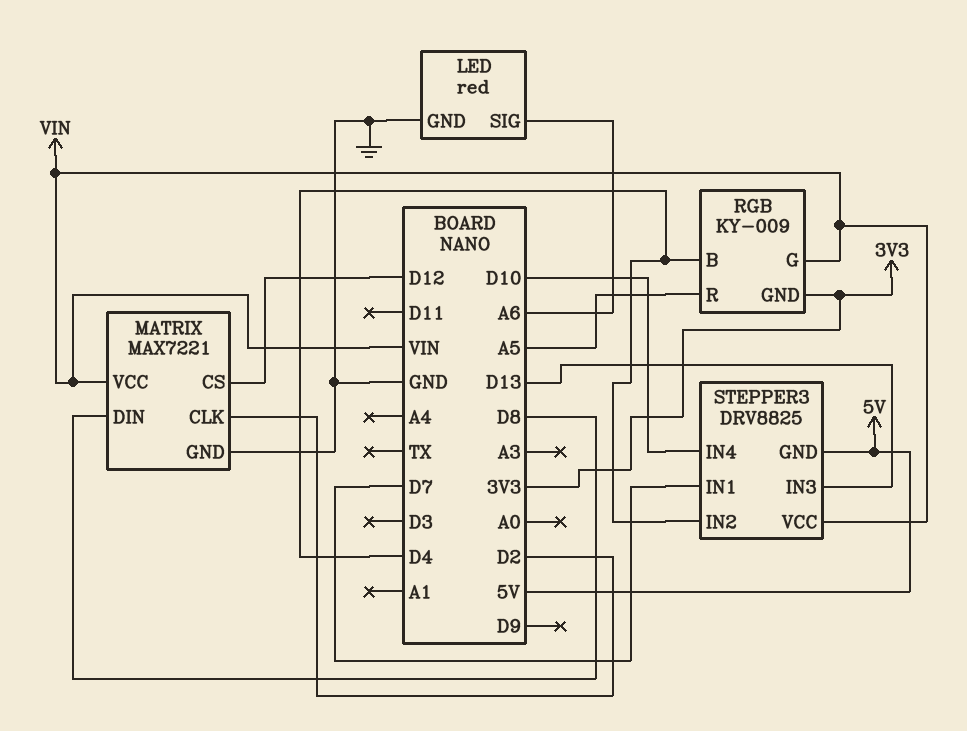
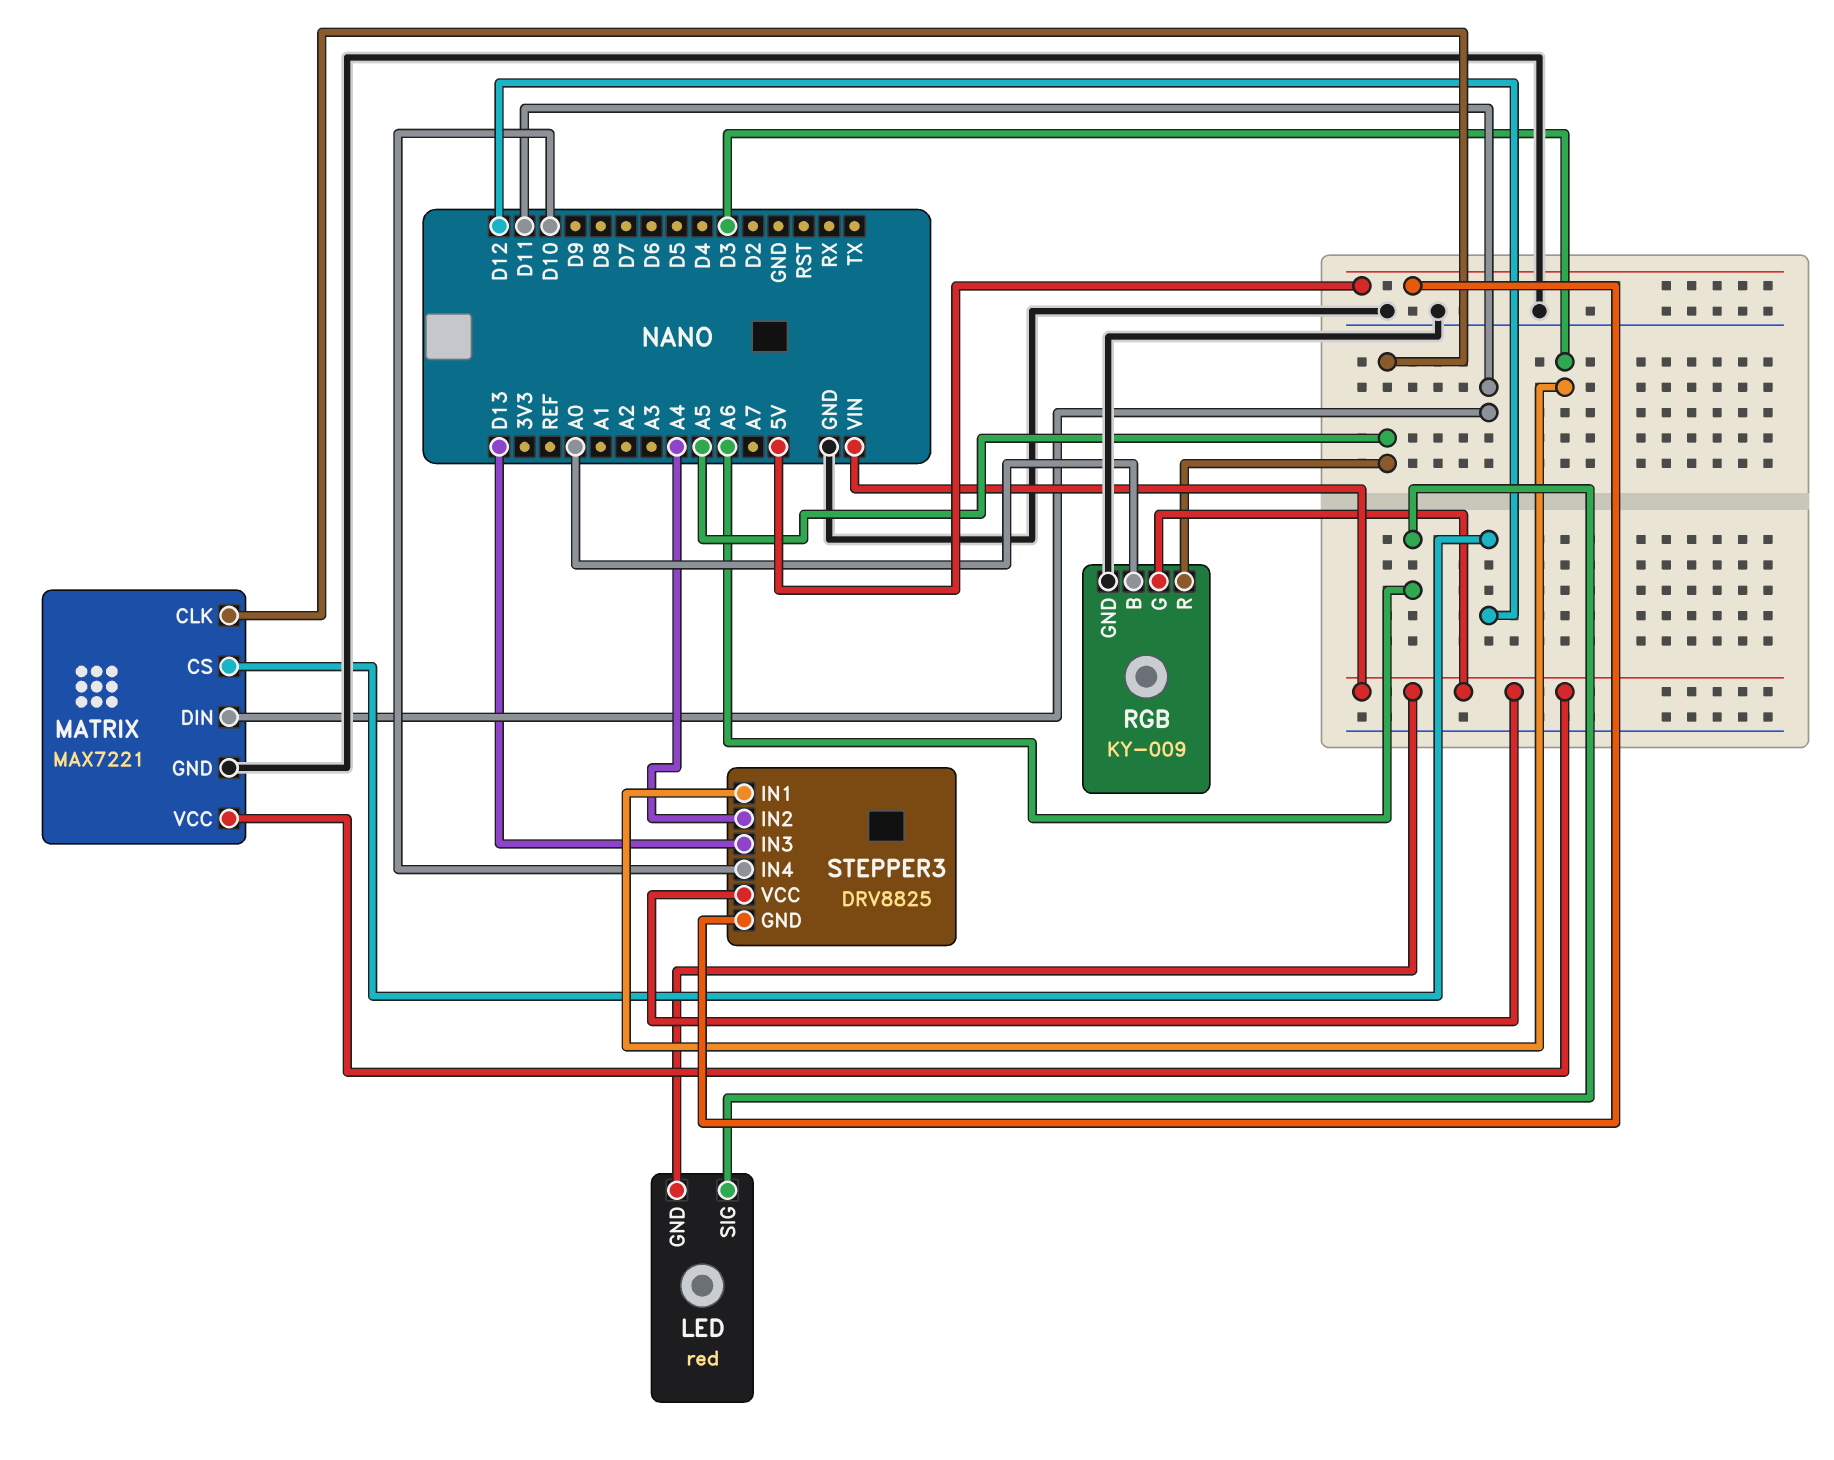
LED pin GND: GND -> VIN
MATRIX pin CLK: D2 -> A5
MATRIX pin DIN: D8 -> D11
RGB pin B: D4 -> A0
RGB pin GND: 3V3 -> GND
STEPPER3 pin IN1: D7 -> D3
STEPPER3 pin IN2: D4 -> A4

